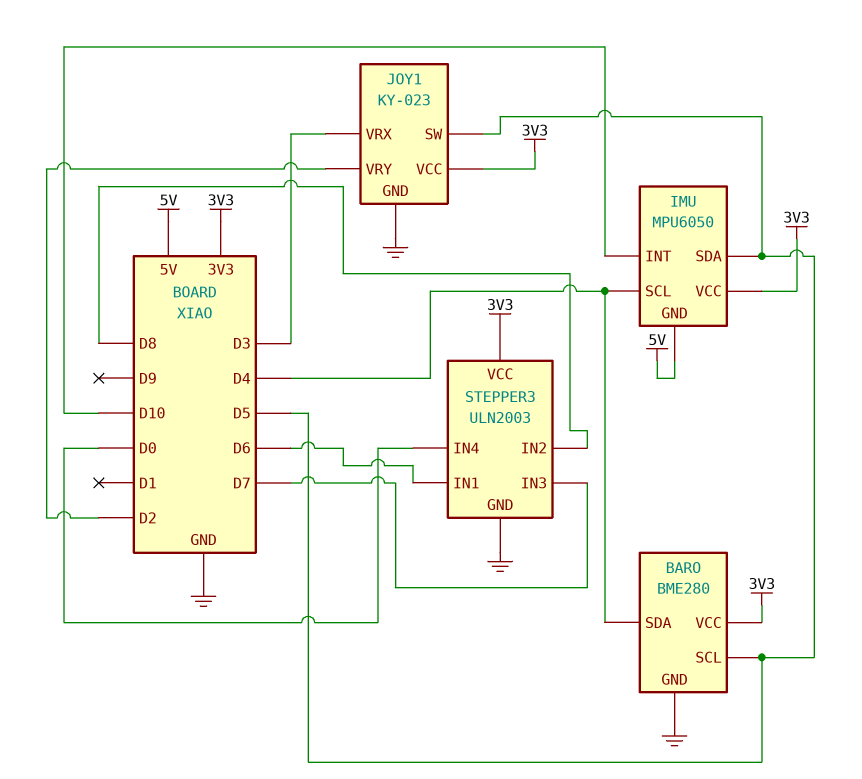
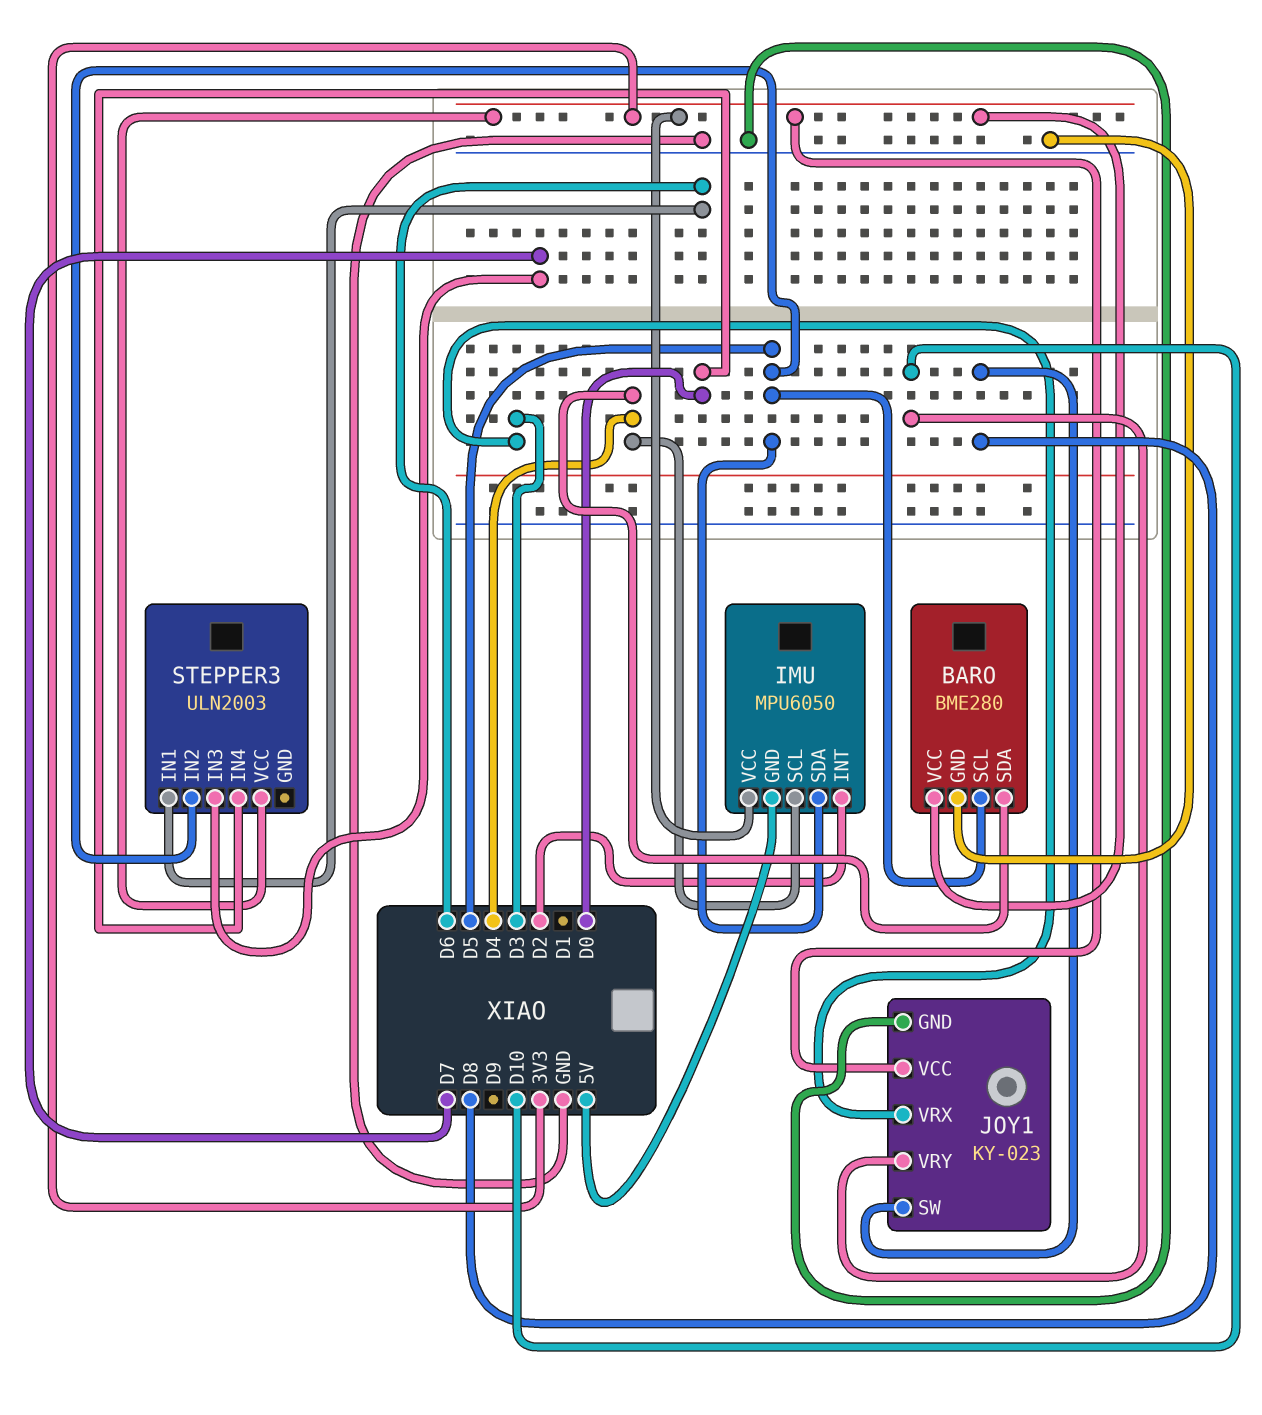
IMU pin INT: D10 -> D2
JOY1 pin SW: D5 -> D8
JOY1 pin VRY: D2 -> D10
STEPPER3 pin GND: GND -> none
STEPPER3 pin IN2: D8 -> D5

